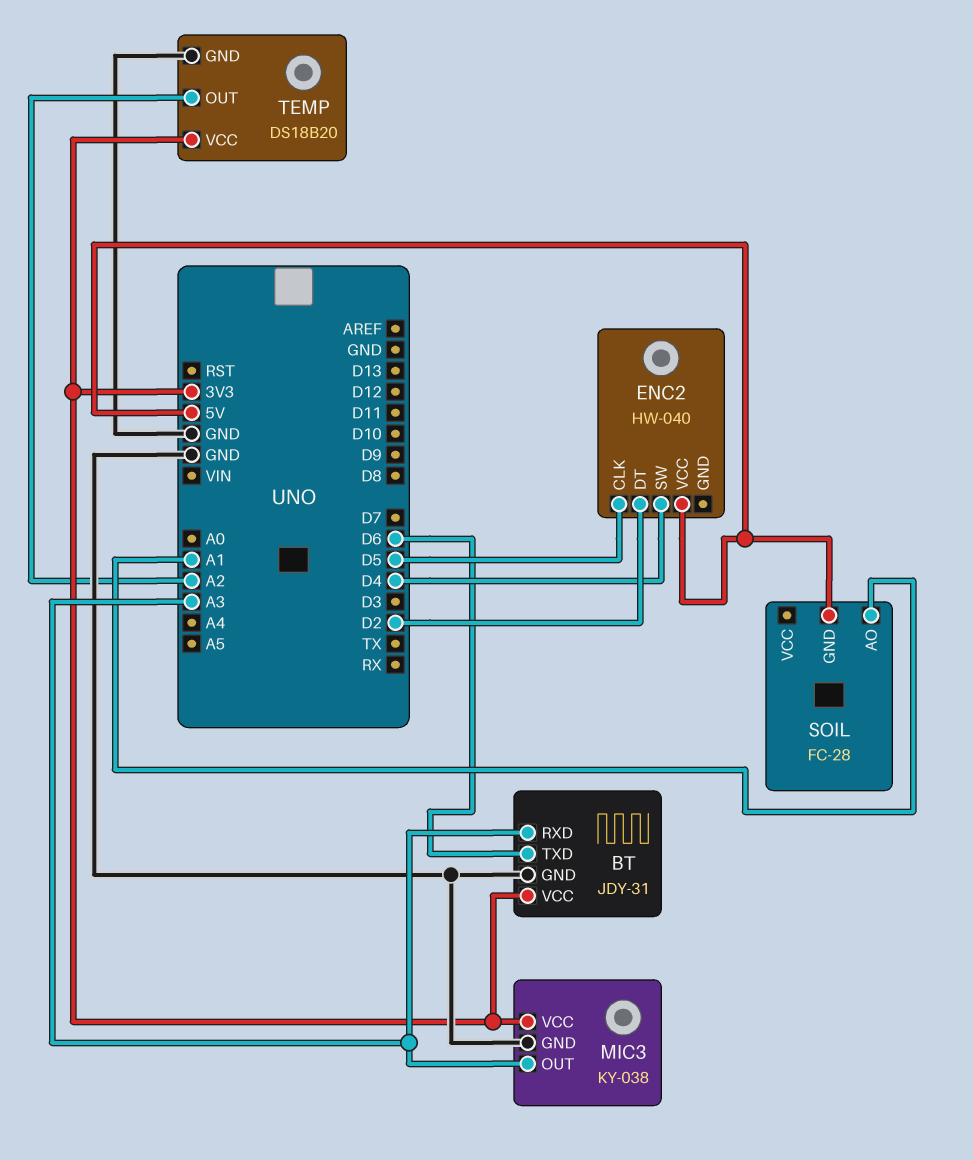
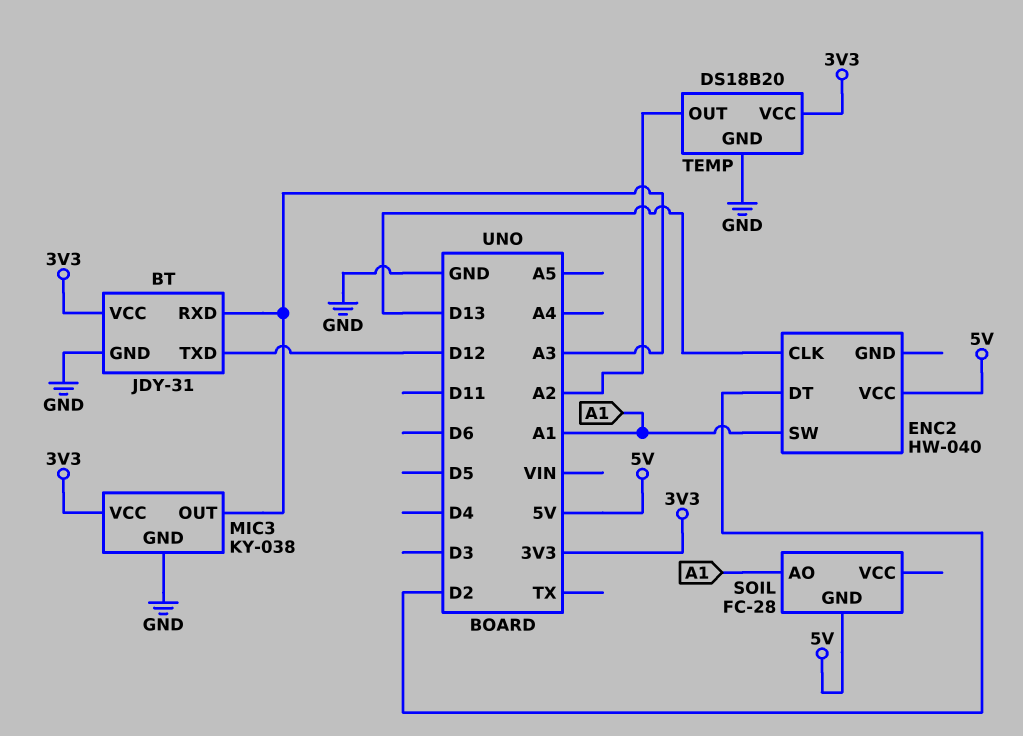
BT pin TXD: D6 -> D12
ENC2 pin CLK: D5 -> D13
ENC2 pin SW: D4 -> A1

